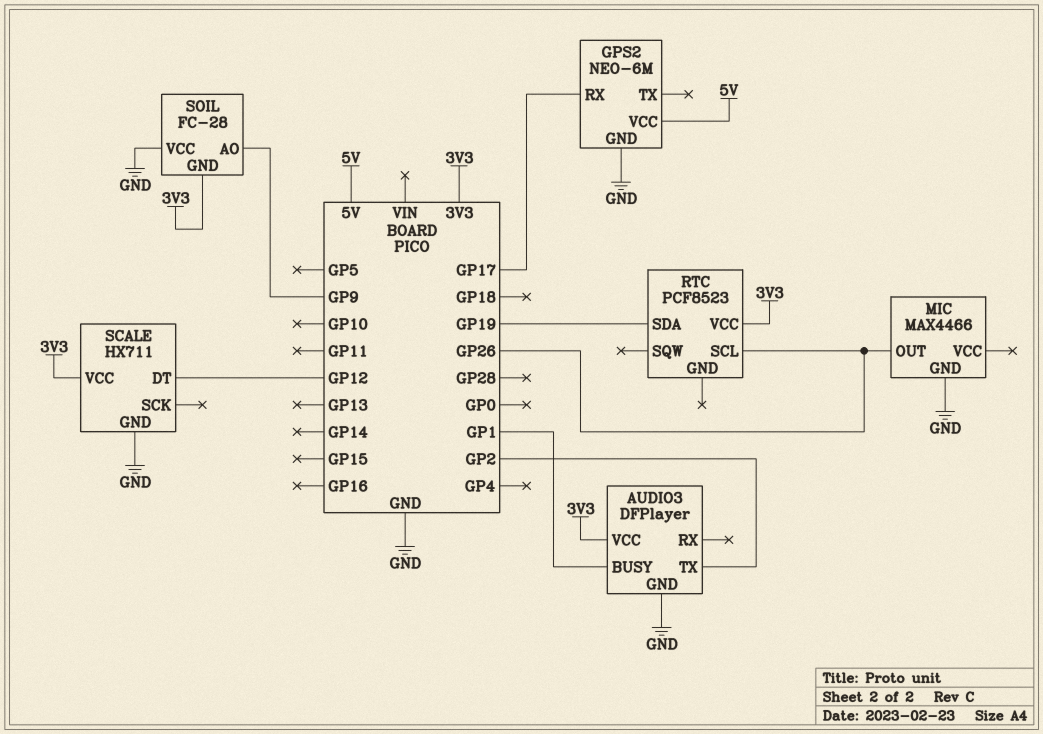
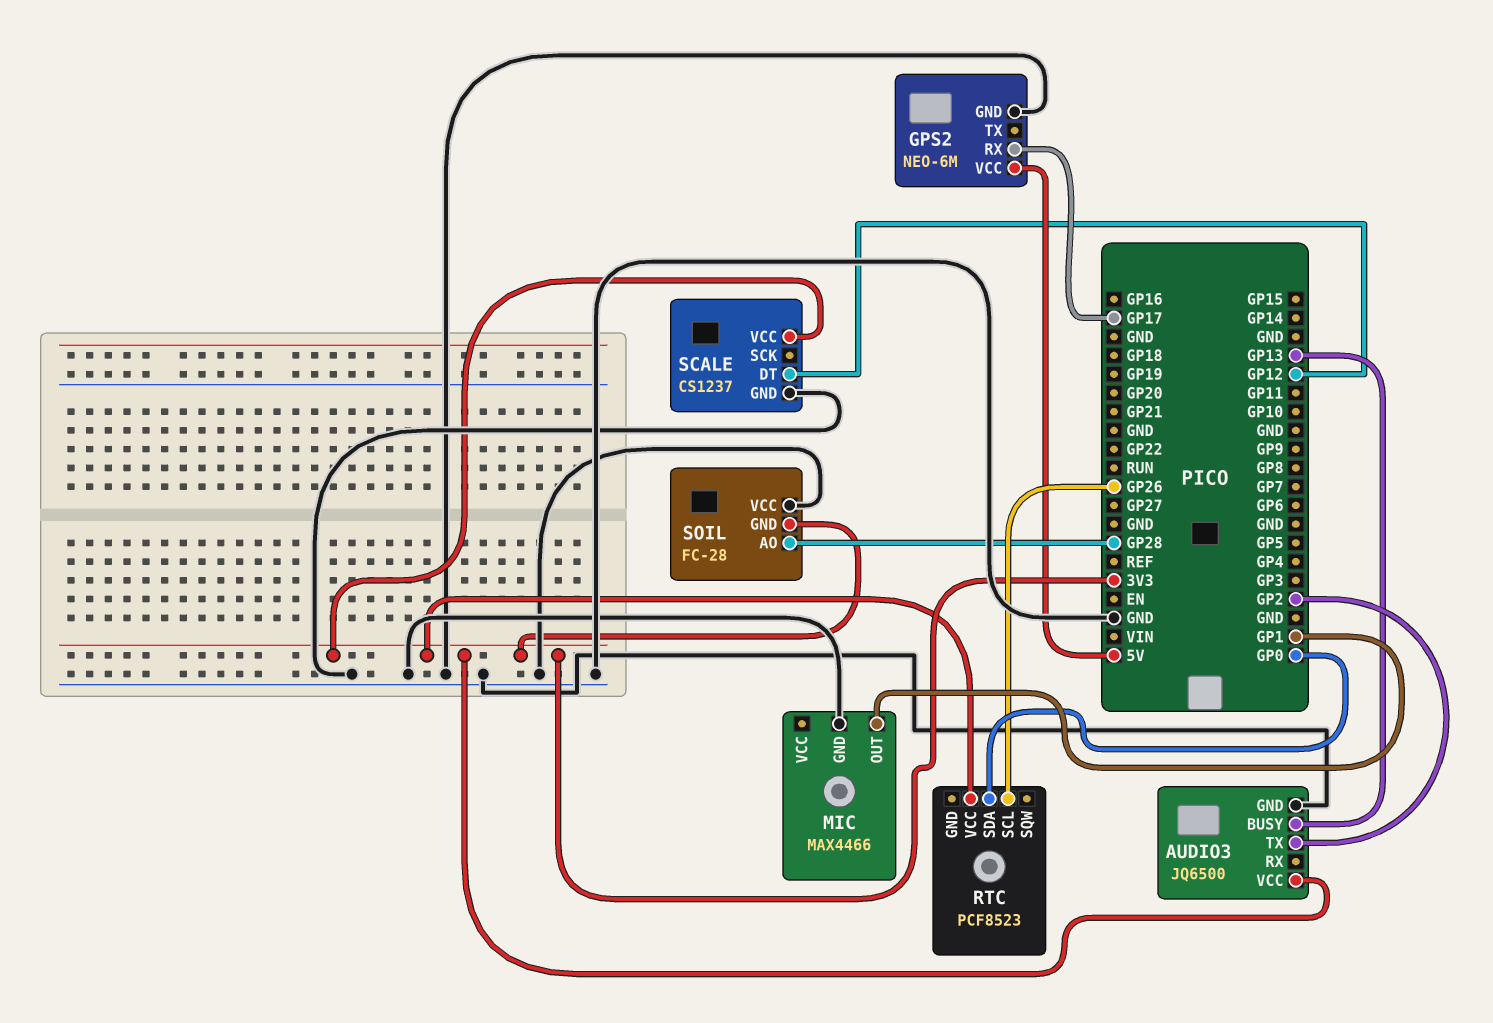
AUDIO3: DFPlayer -> JQ6500
AUDIO3 pin BUSY: GP1 -> GP13
MIC pin OUT: GP26 -> GP1
RTC pin SDA: GP19 -> GP0
SCALE: HX711 -> CS1237
SOIL pin AO: GP9 -> GP28

